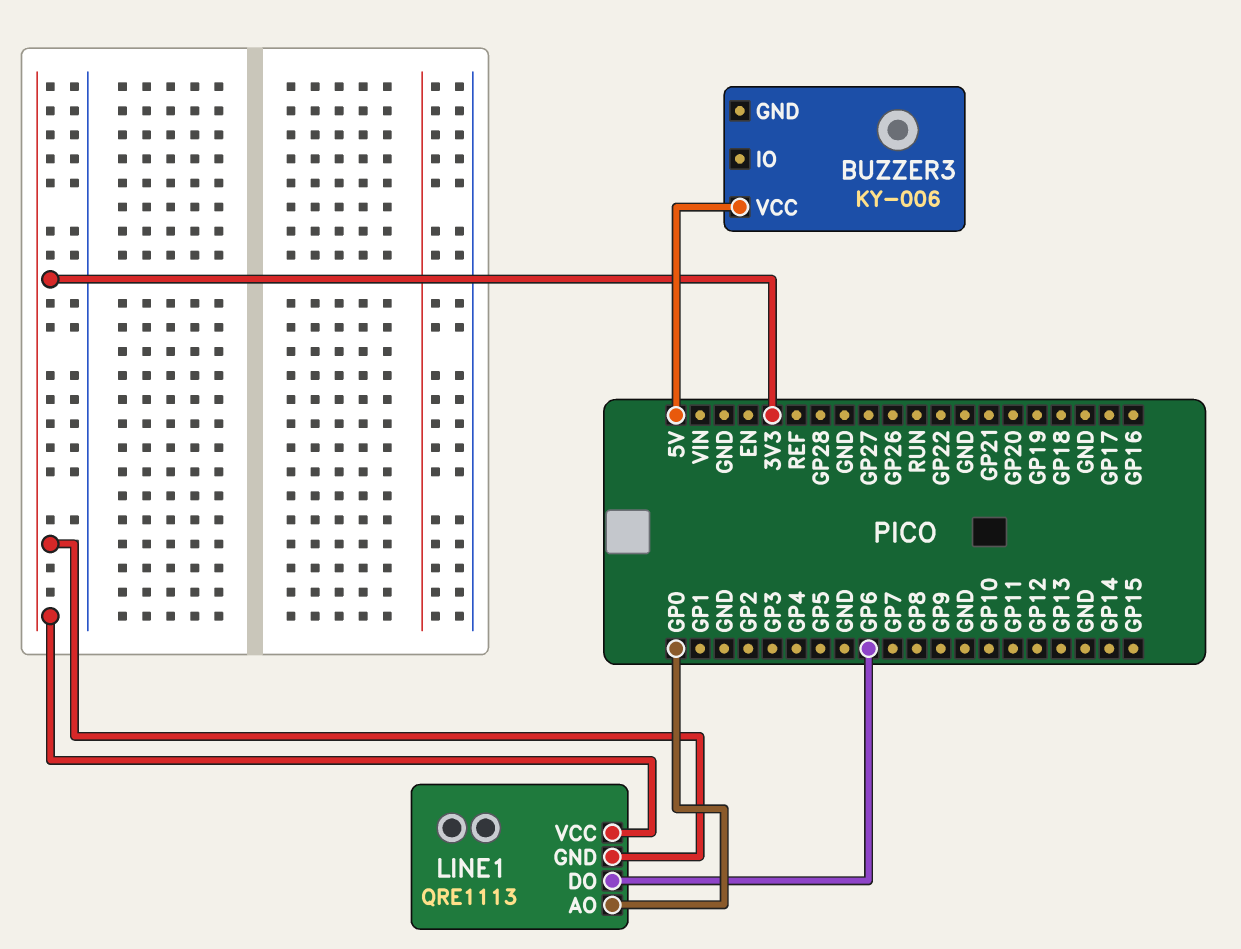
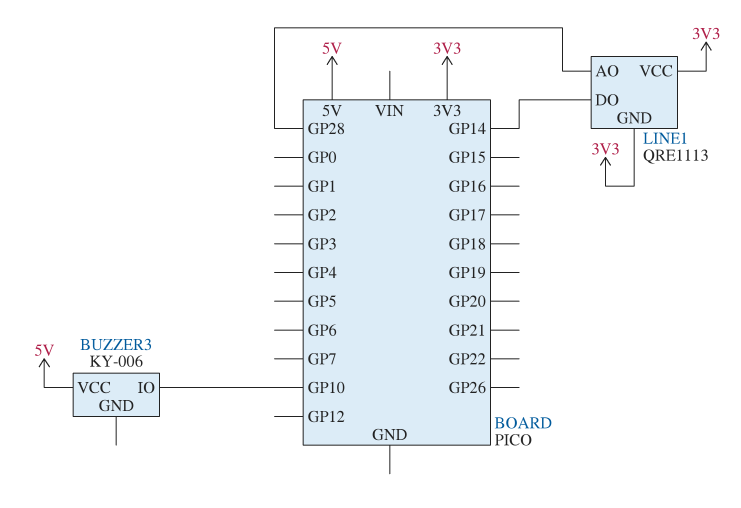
BUZZER3 pin IO: none -> GP10
LINE1 pin AO: GP0 -> GP28
LINE1 pin DO: GP6 -> GP14

